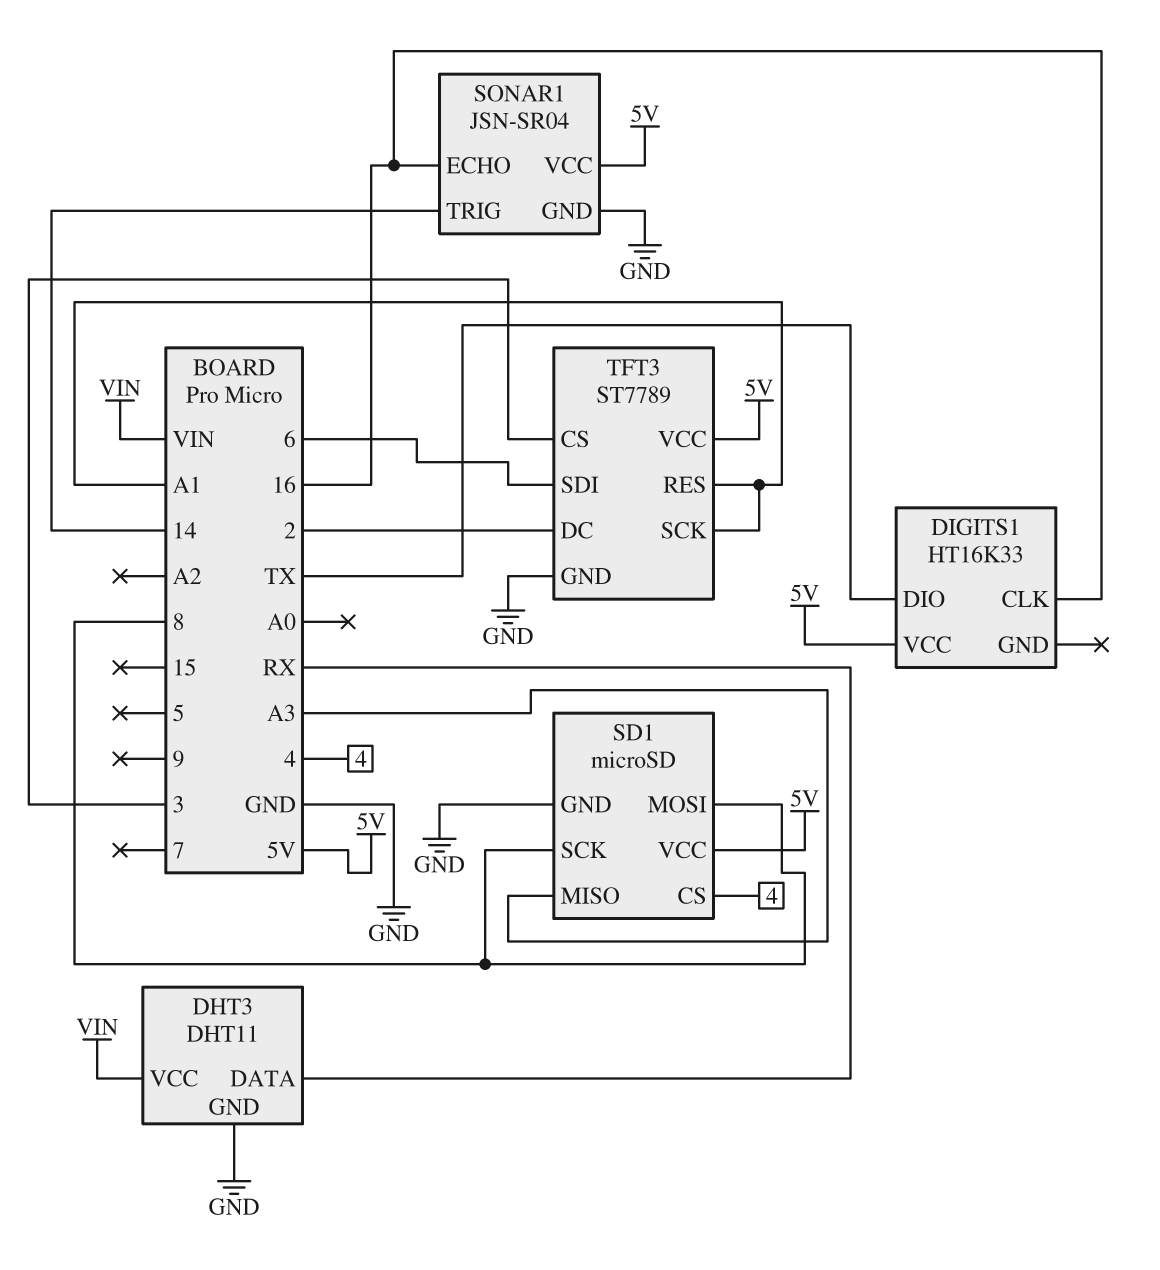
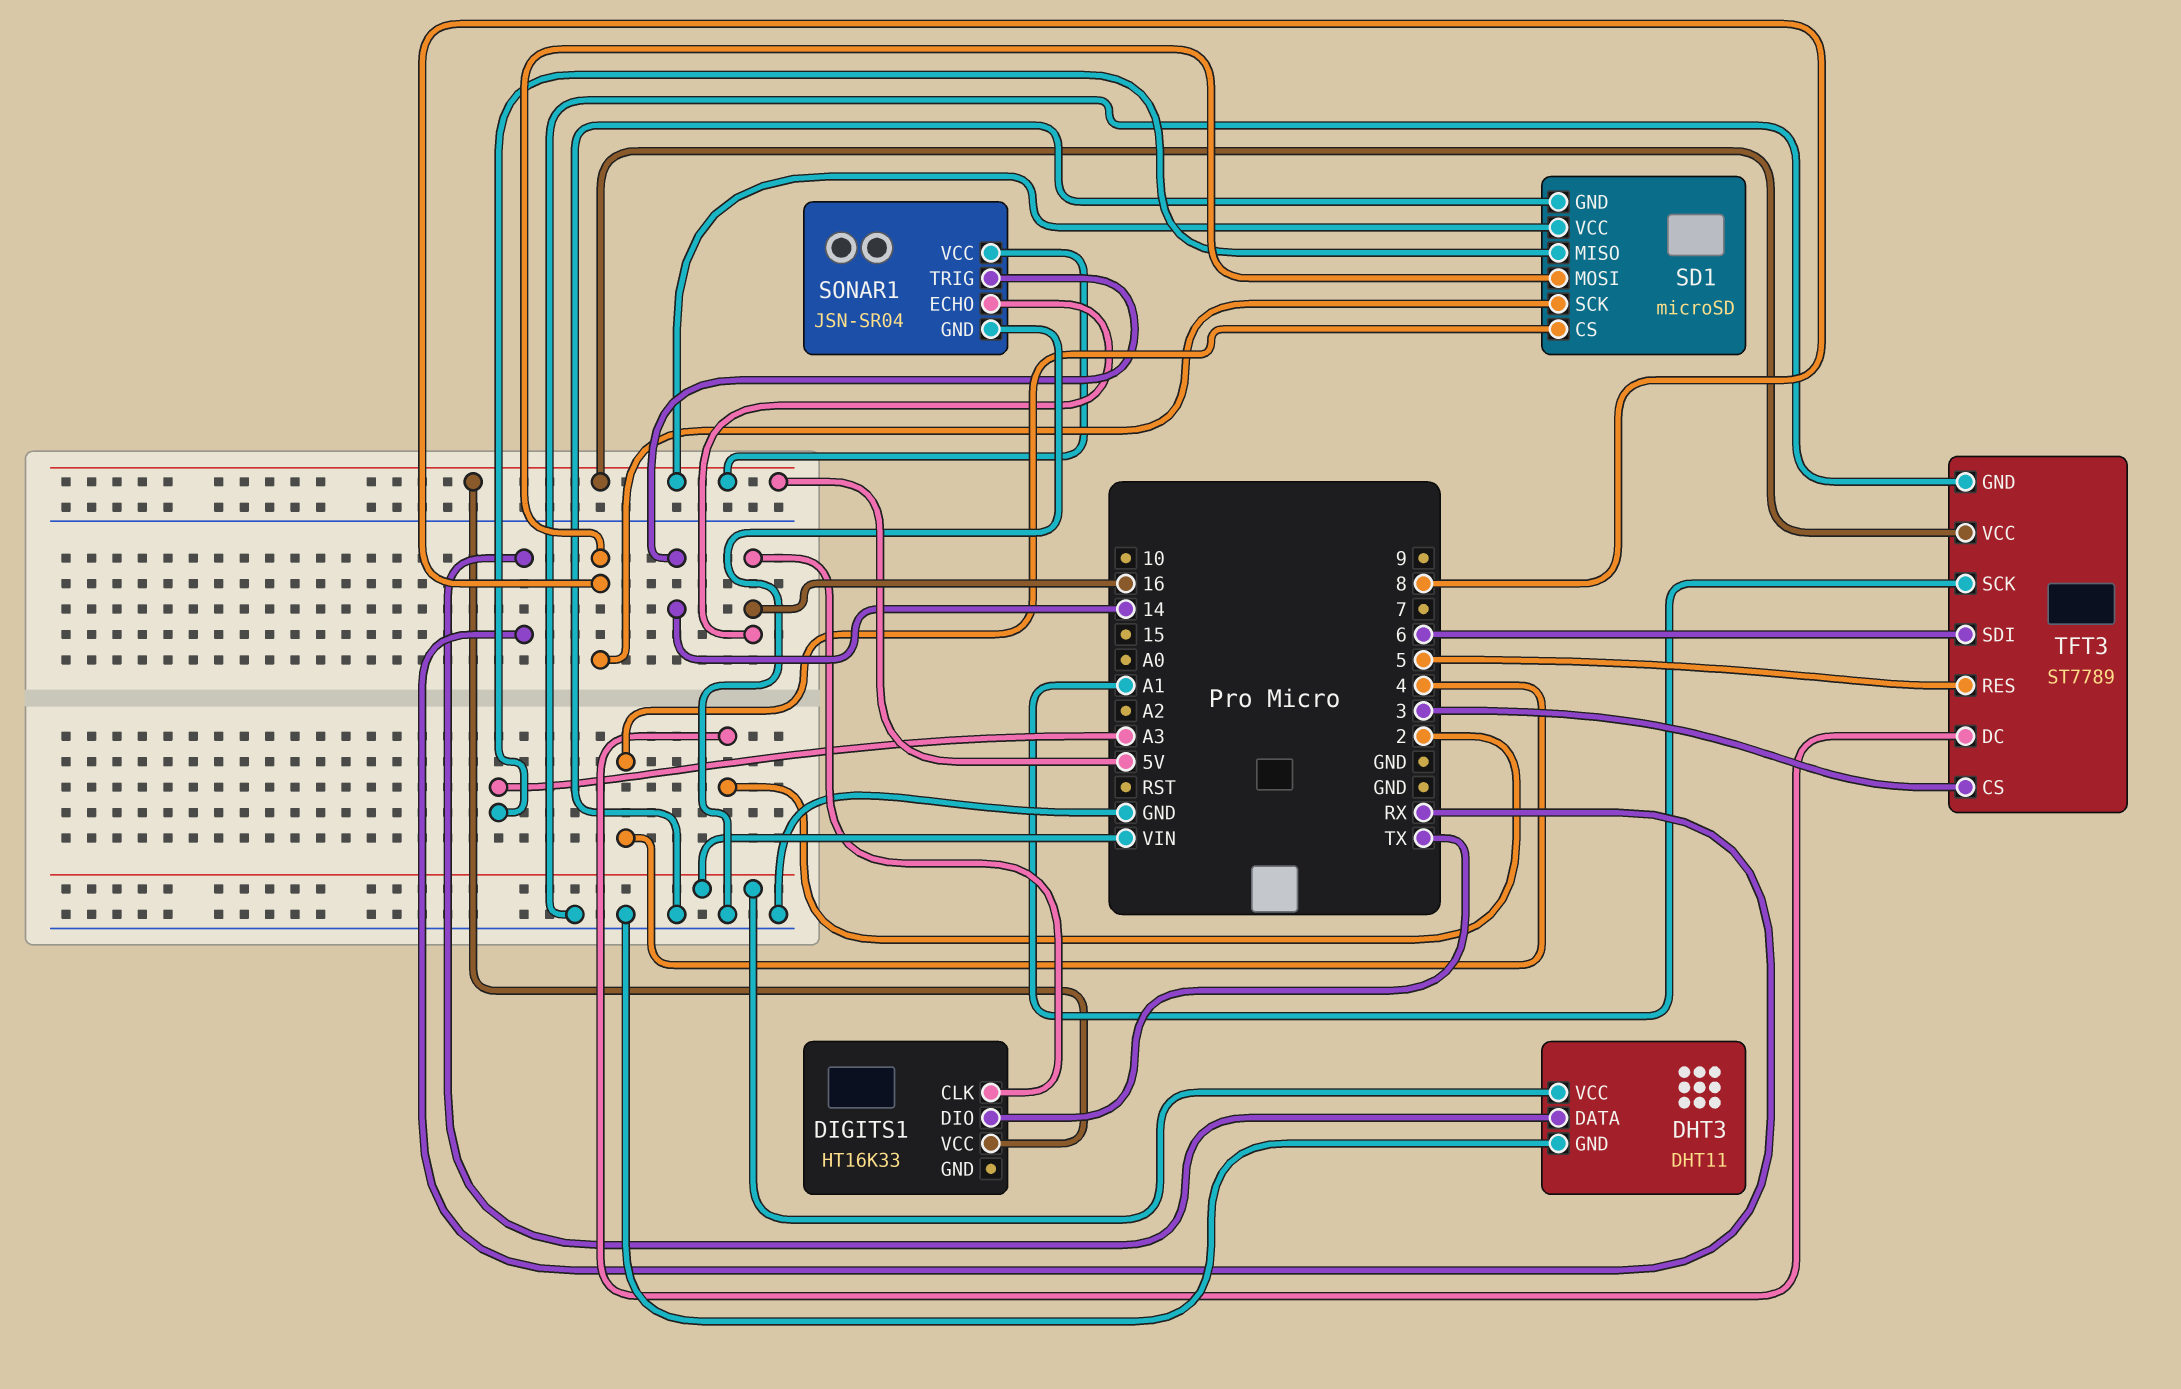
TFT3 pin RES: A1 -> 5

